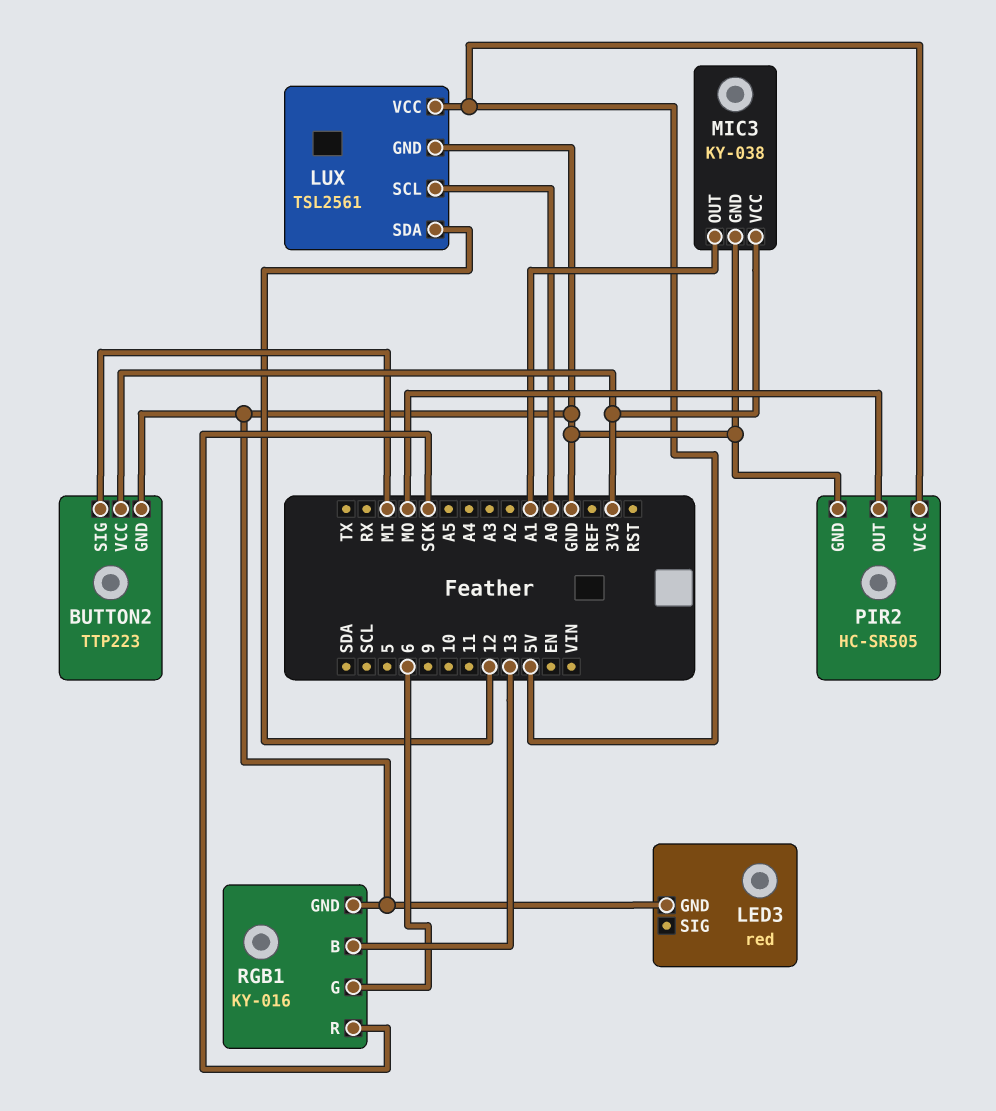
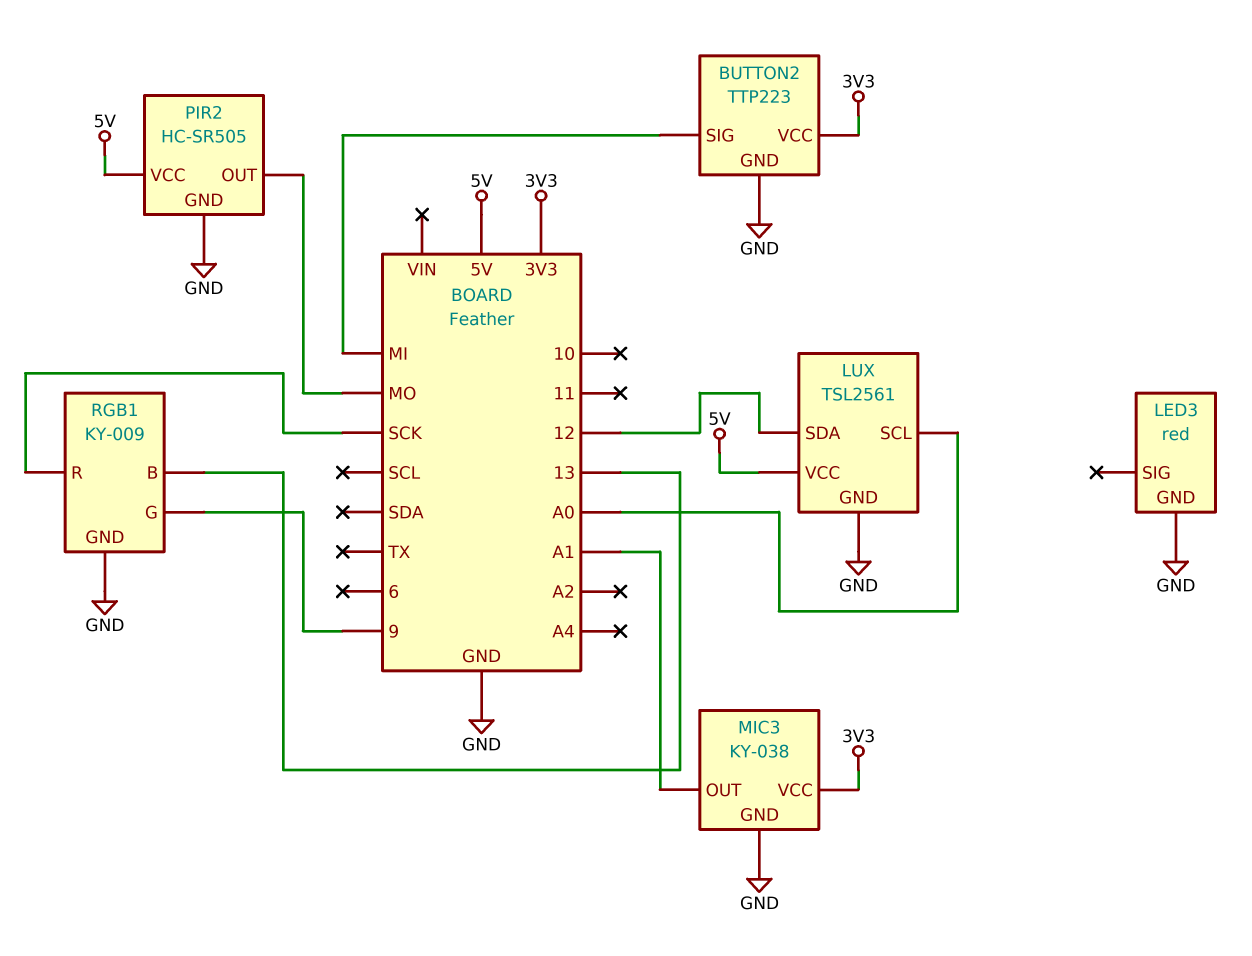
RGB1: KY-016 -> KY-009
RGB1 pin G: 6 -> 9

